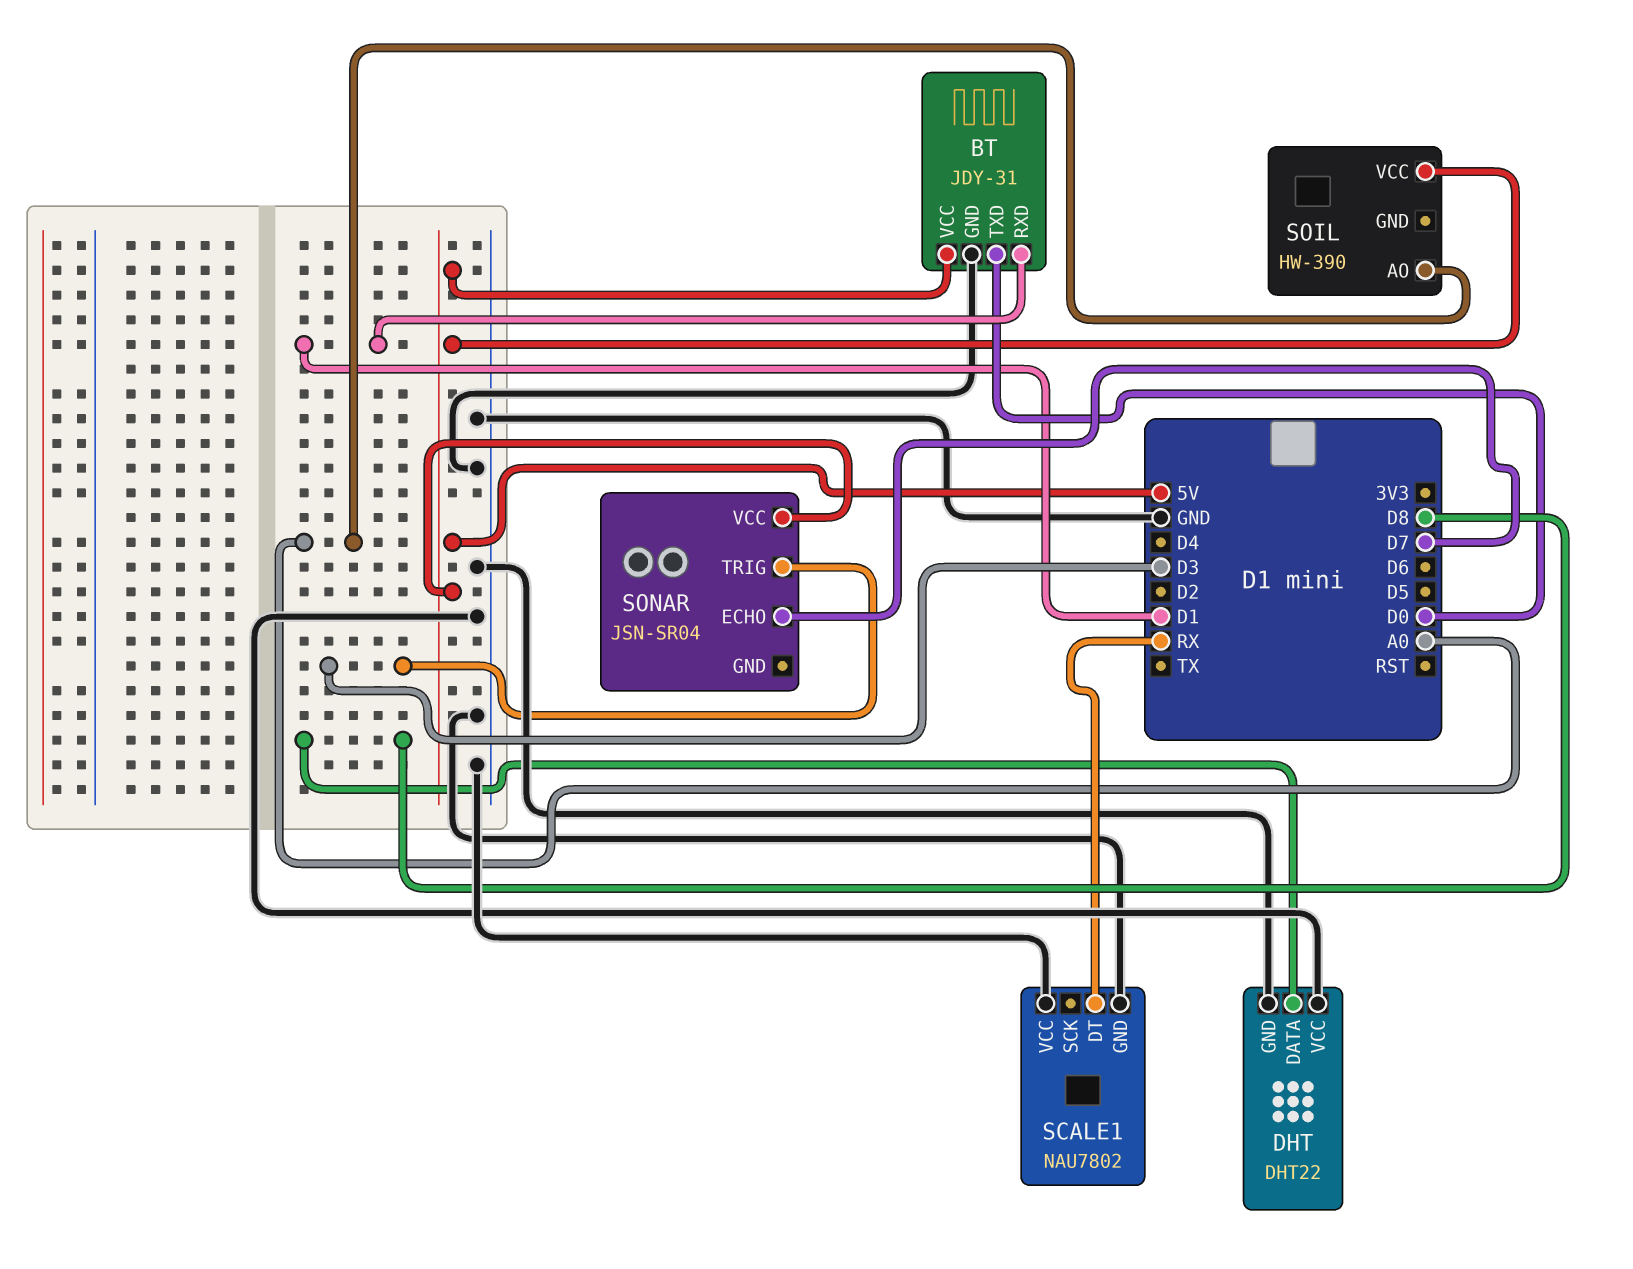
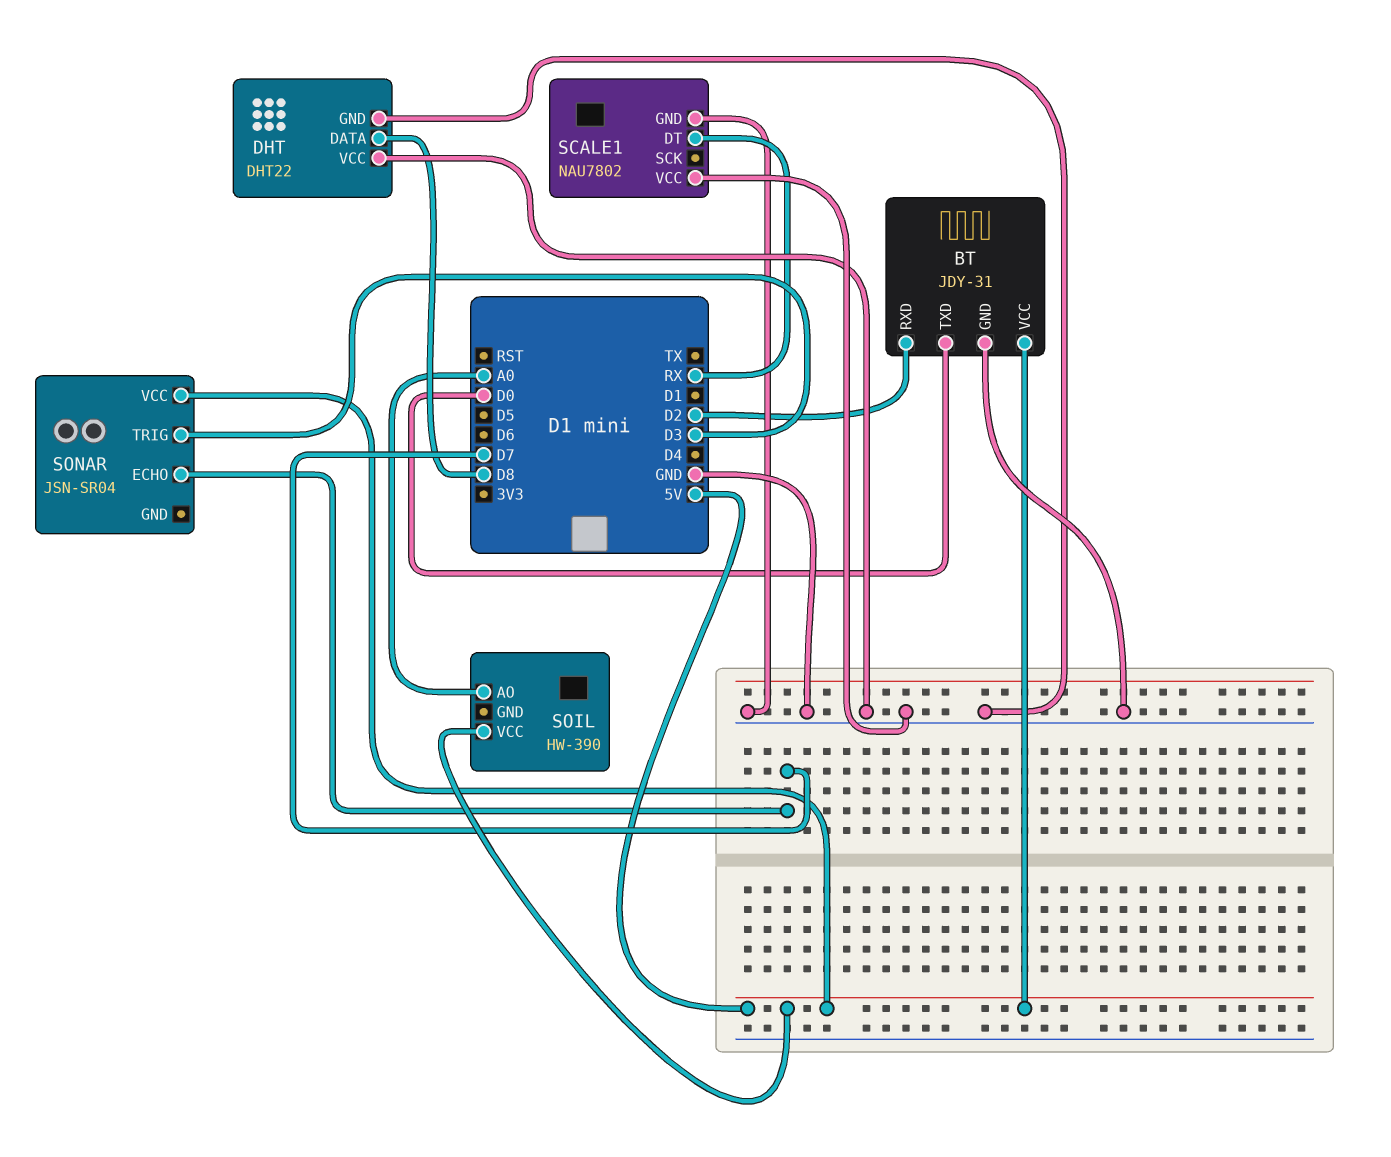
BT pin RXD: D1 -> D2

